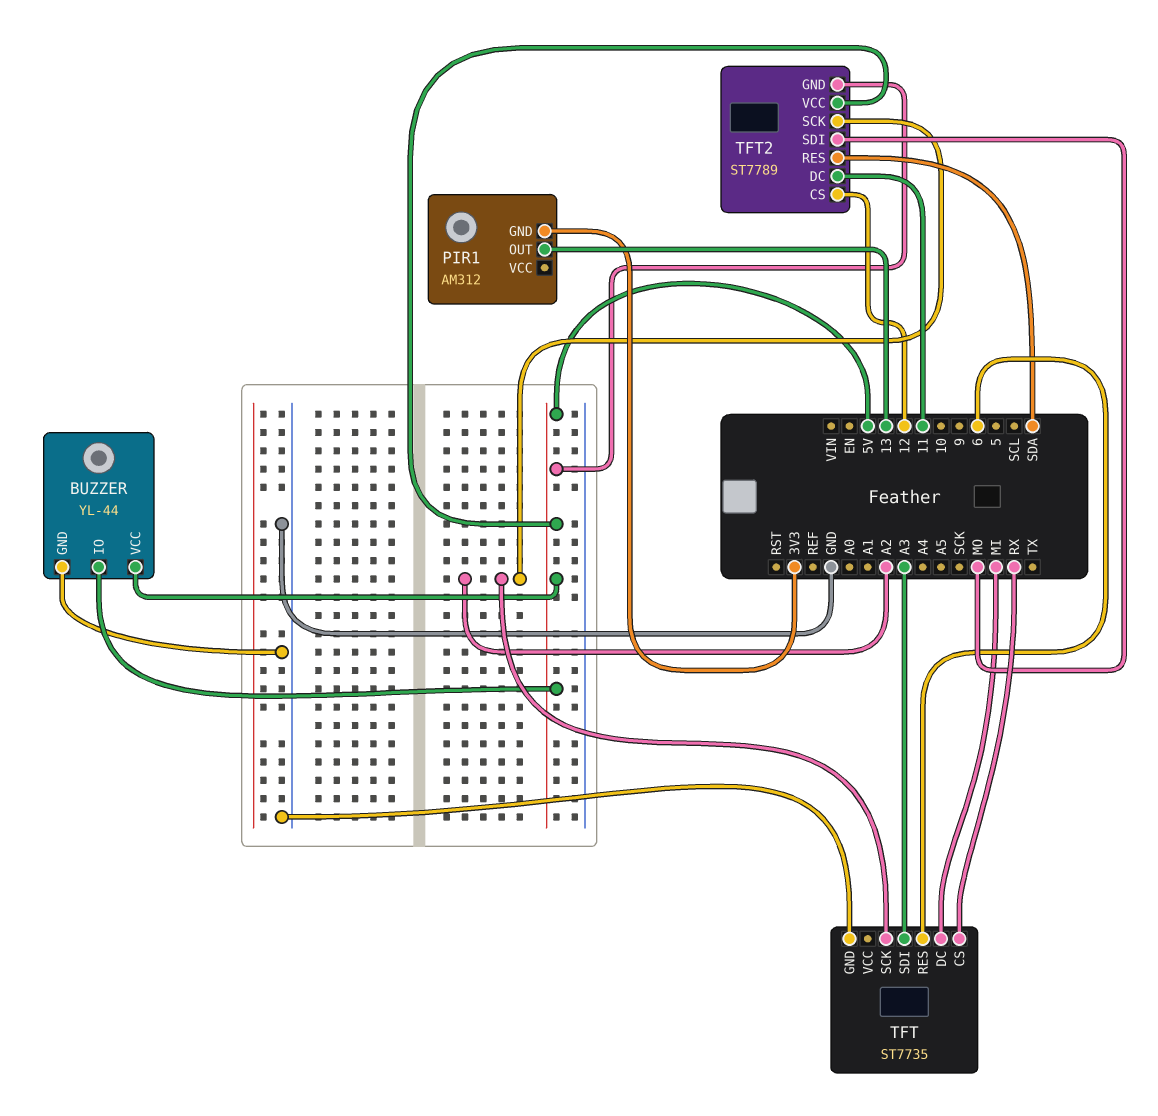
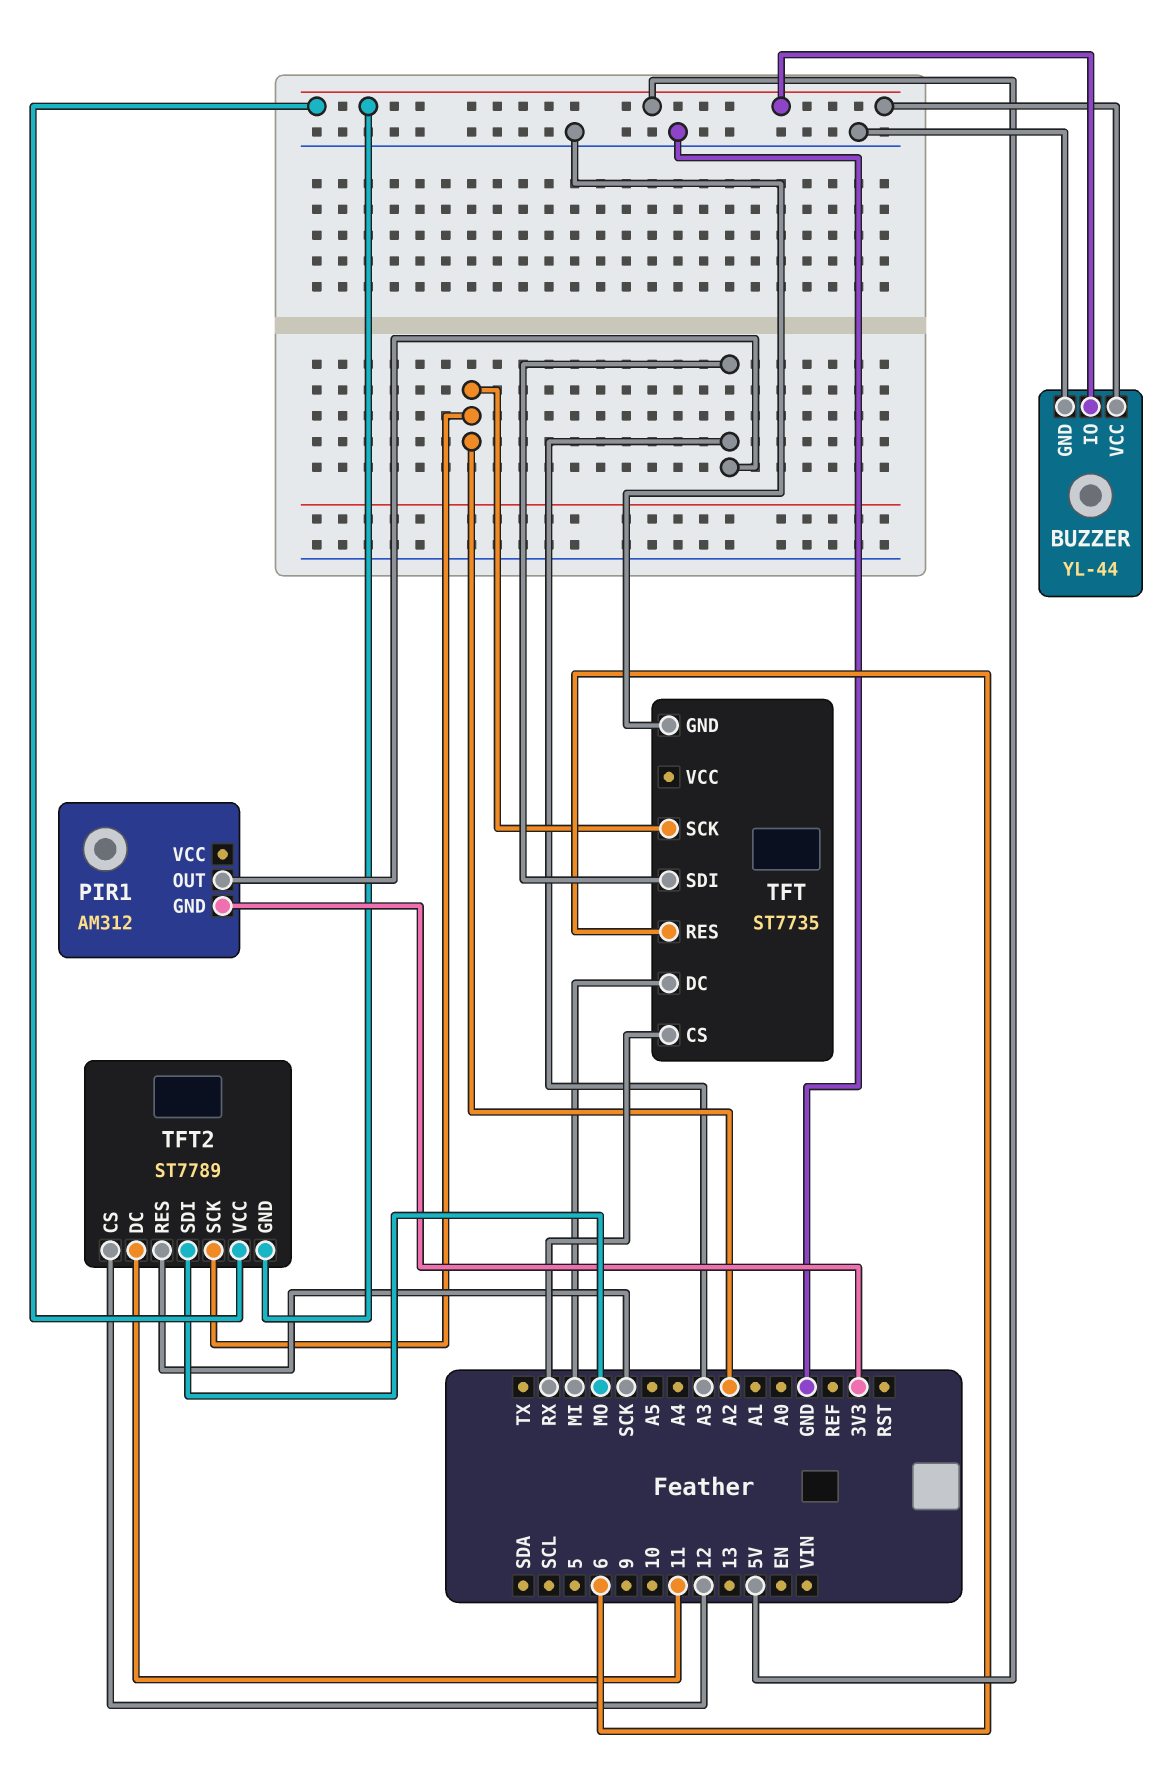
PIR1 pin OUT: 13 -> A3
TFT2 pin RES: SDA -> SCK

